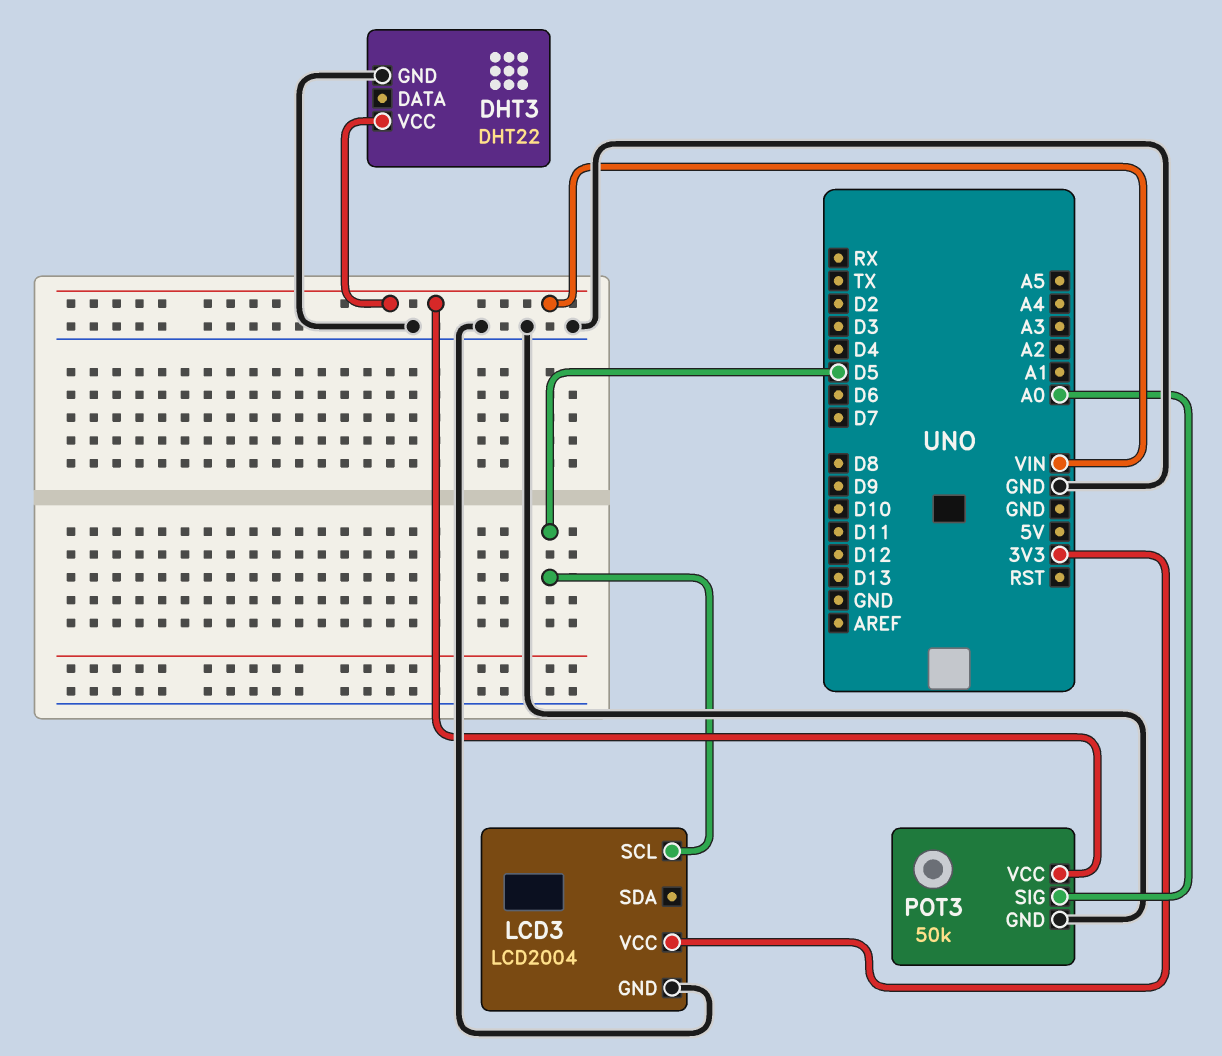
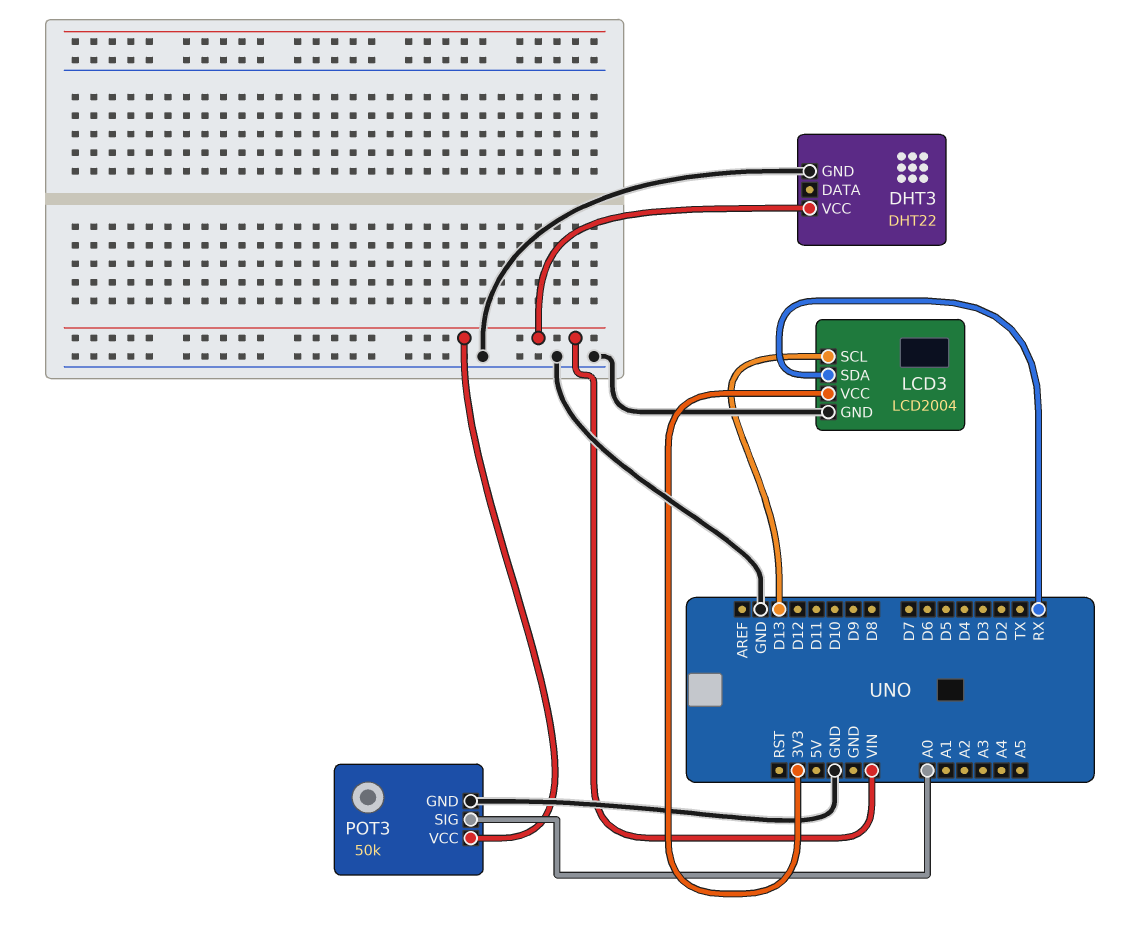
LCD3 pin SCL: D5 -> D13
LCD3 pin SDA: none -> RX

